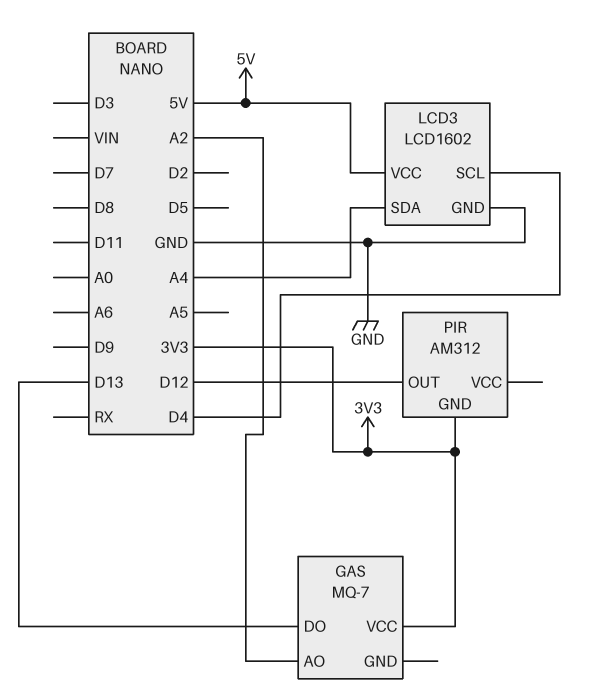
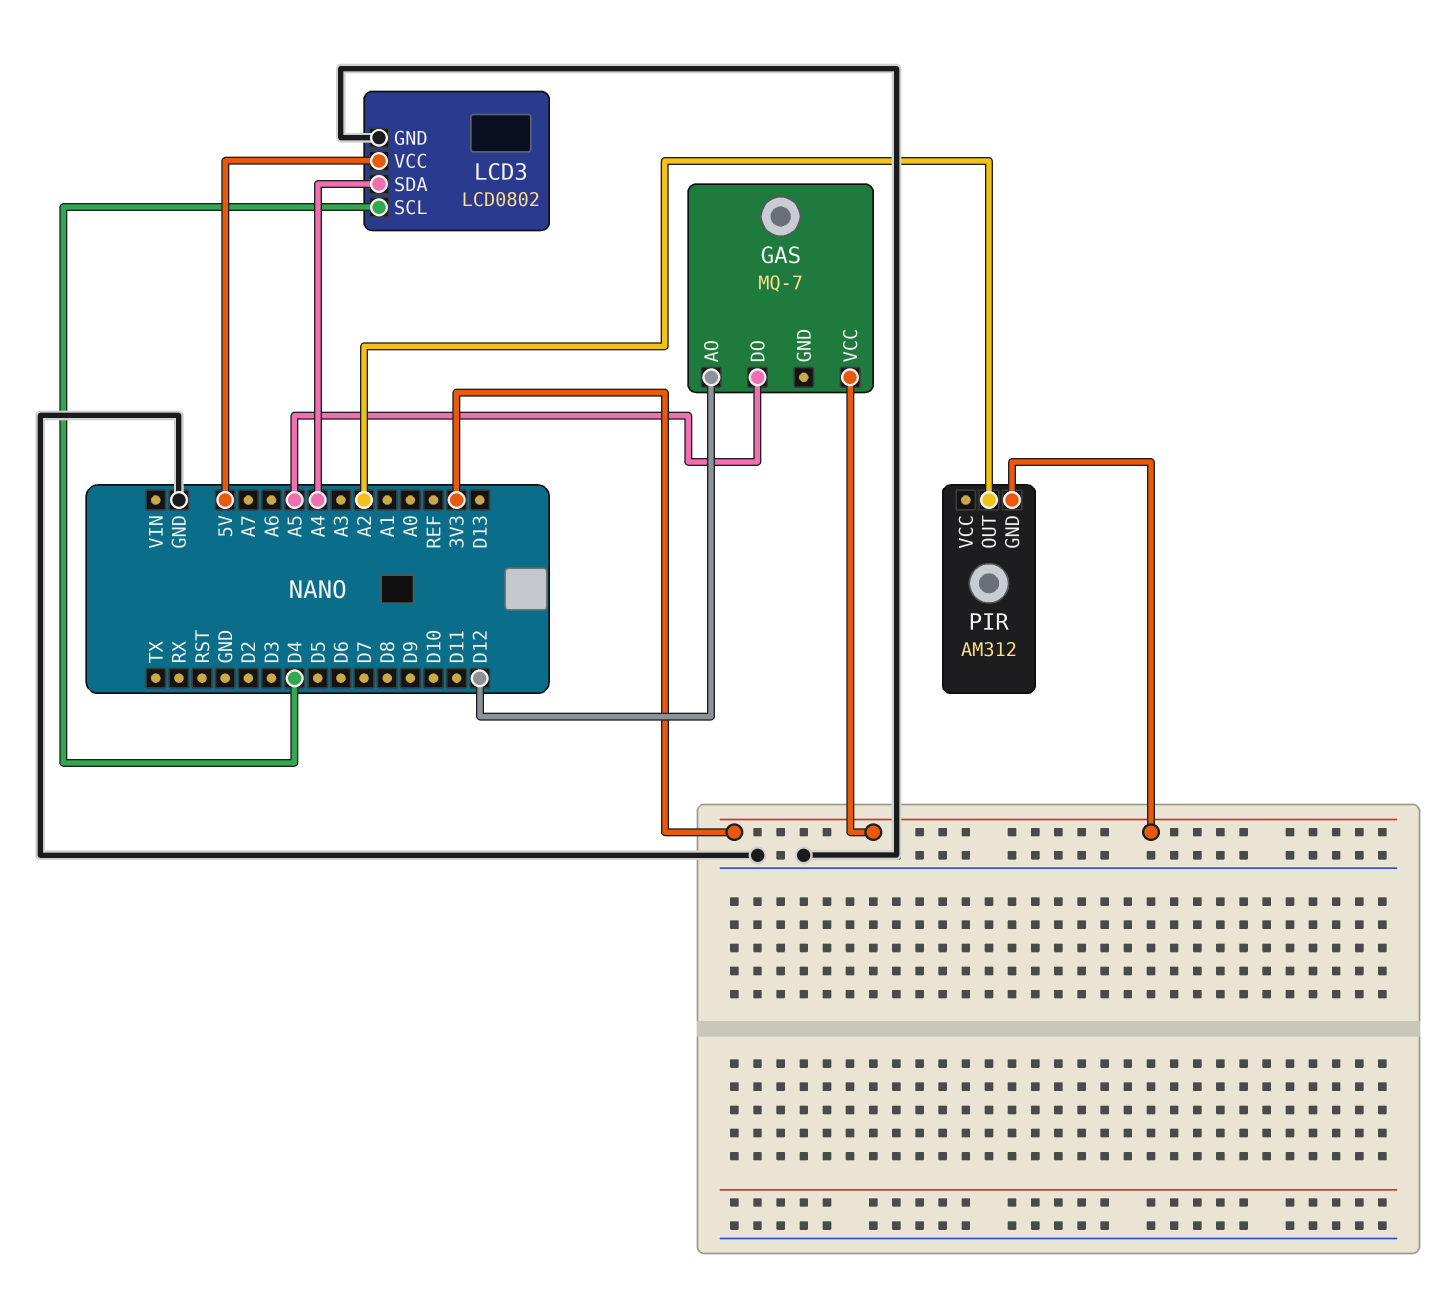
GAS pin AO: A2 -> D12
GAS pin DO: D13 -> A5
LCD3: LCD1602 -> LCD0802
PIR pin OUT: D12 -> A2

